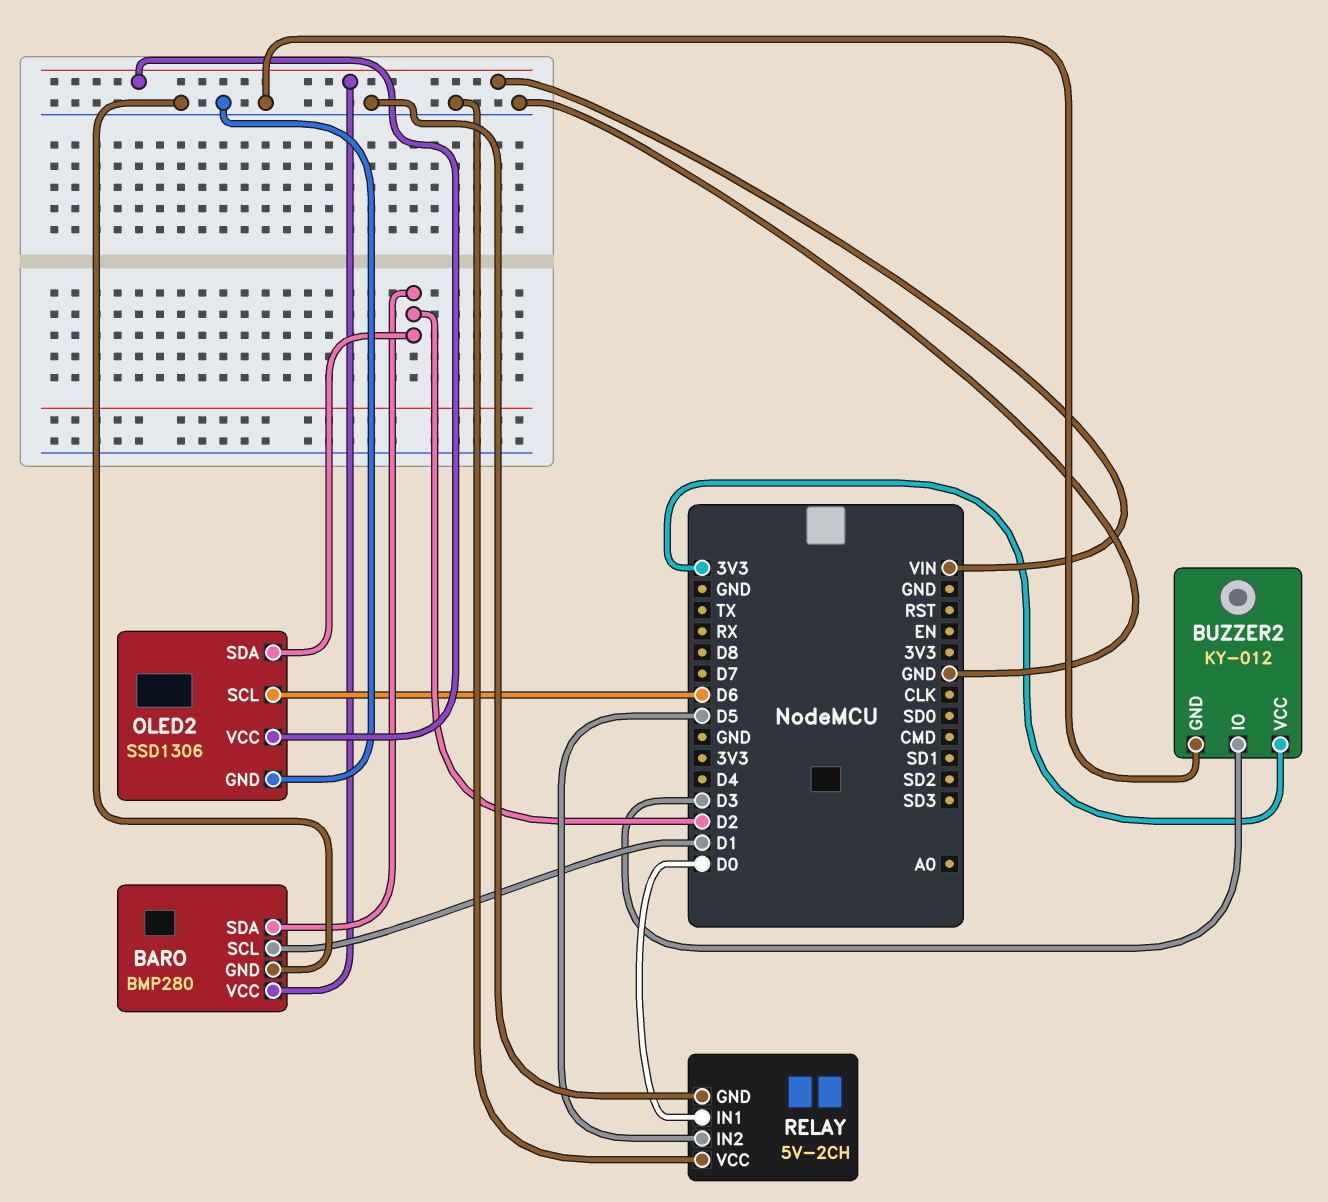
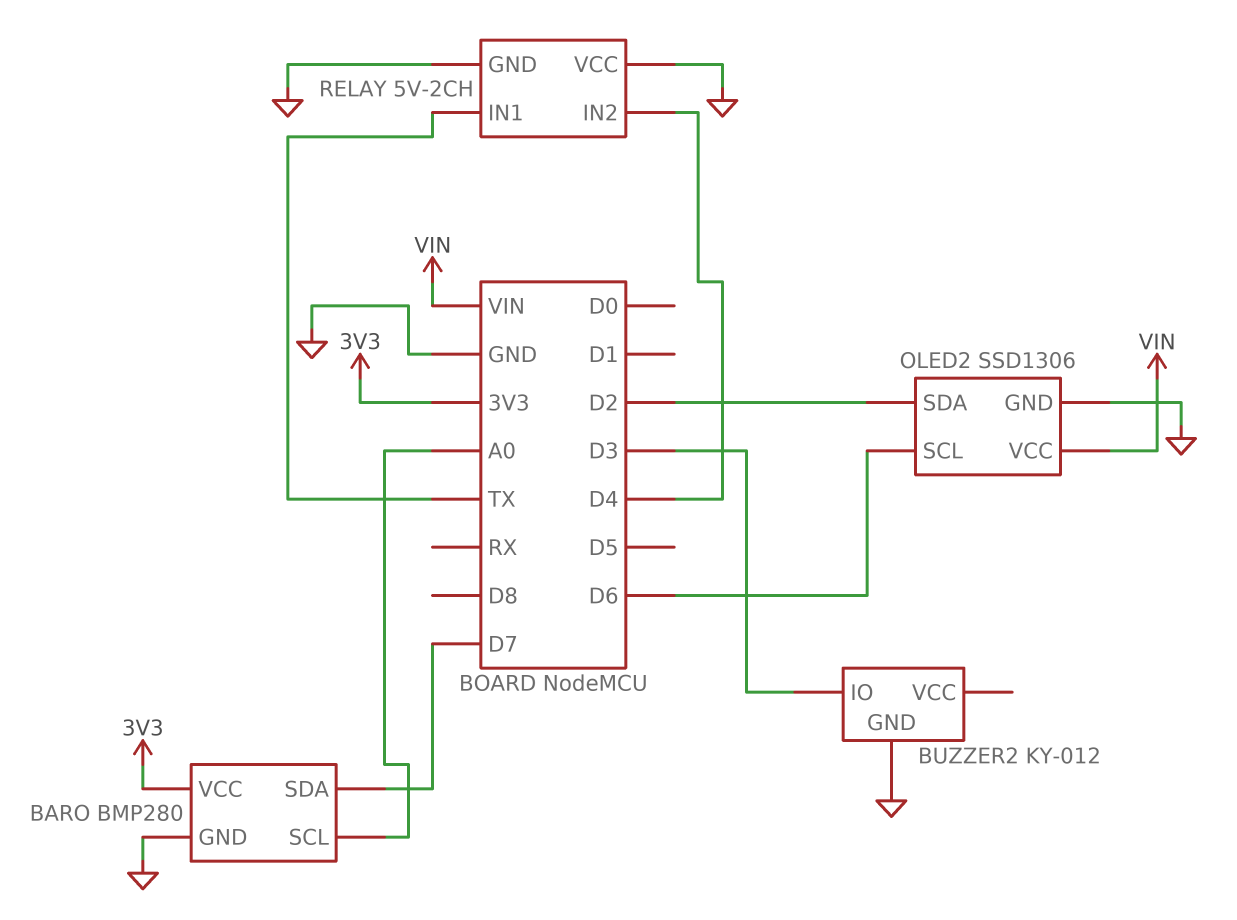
BARO pin SCL: D1 -> A0
BARO pin SDA: D2 -> D7
BARO pin VCC: VIN -> 3V3
BUZZER2 pin VCC: 3V3 -> none
RELAY pin IN1: D0 -> TX
RELAY pin IN2: D5 -> D4

